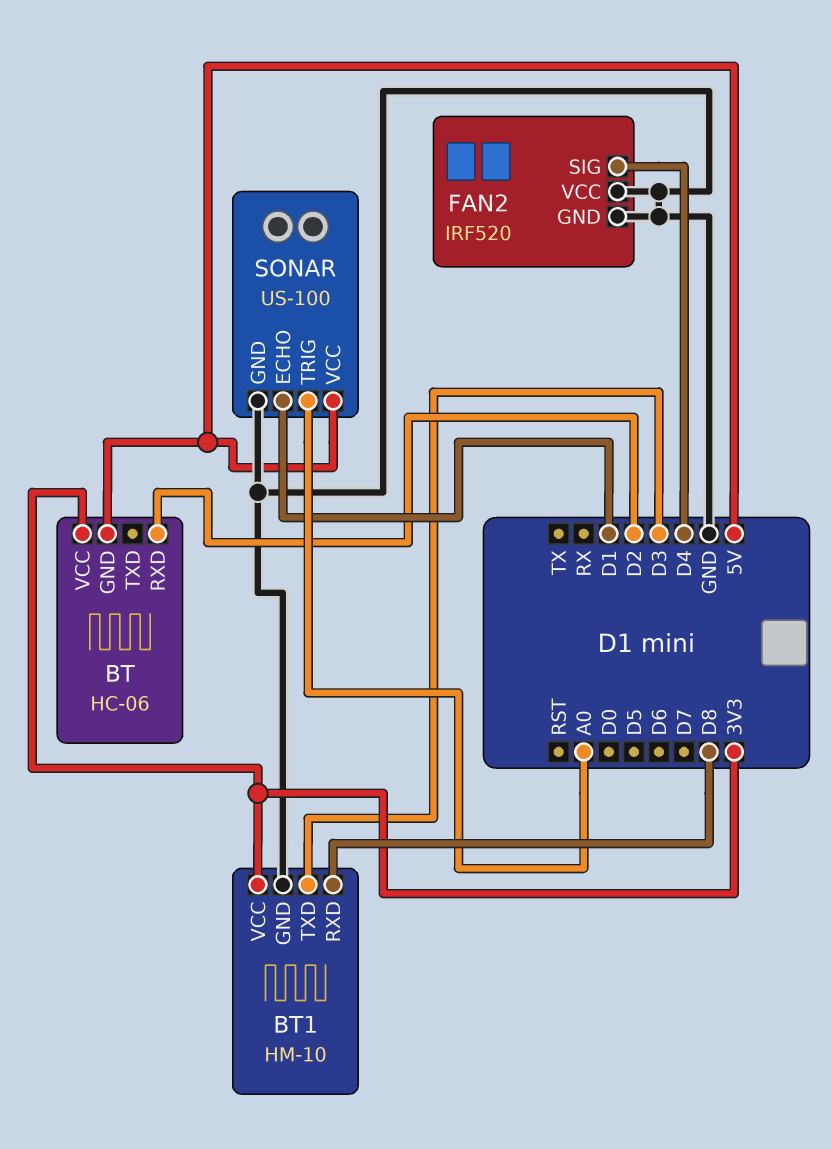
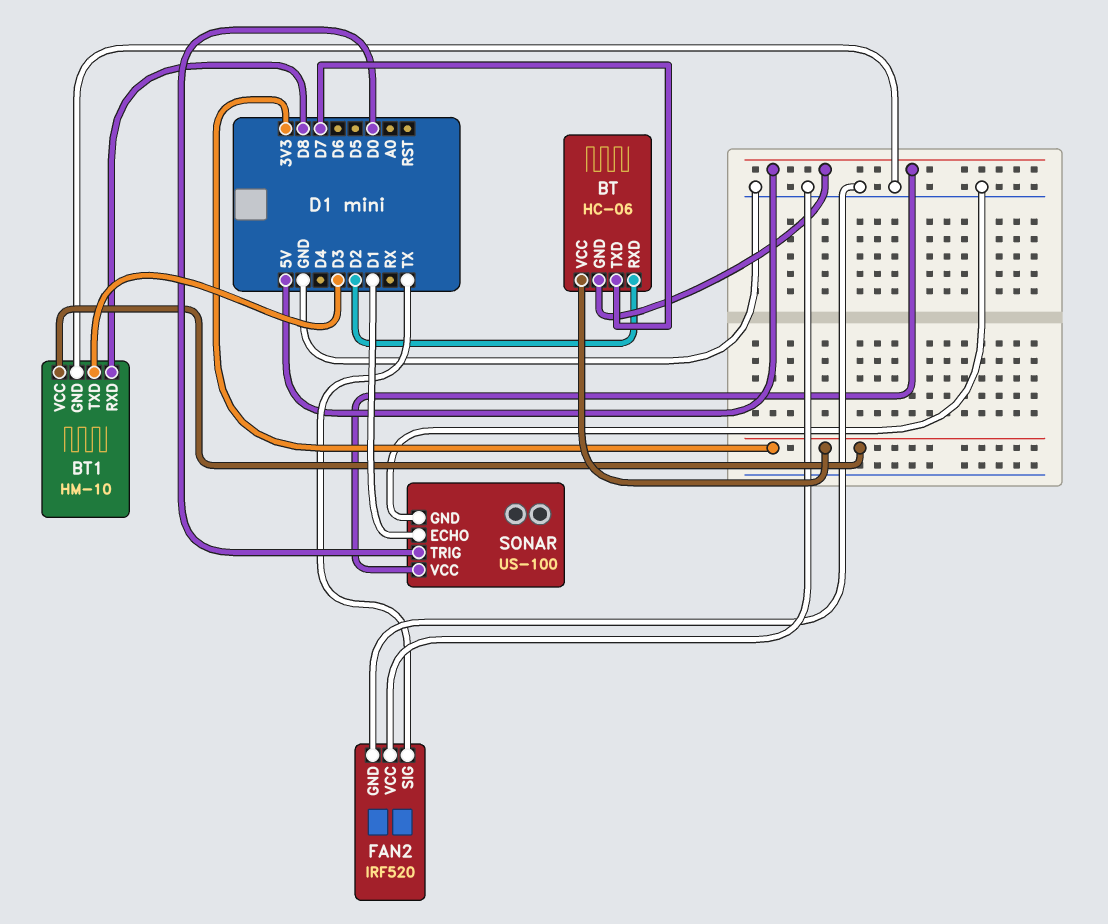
BT pin TXD: none -> D7
FAN2 pin SIG: D4 -> TX
SONAR pin TRIG: A0 -> D0

